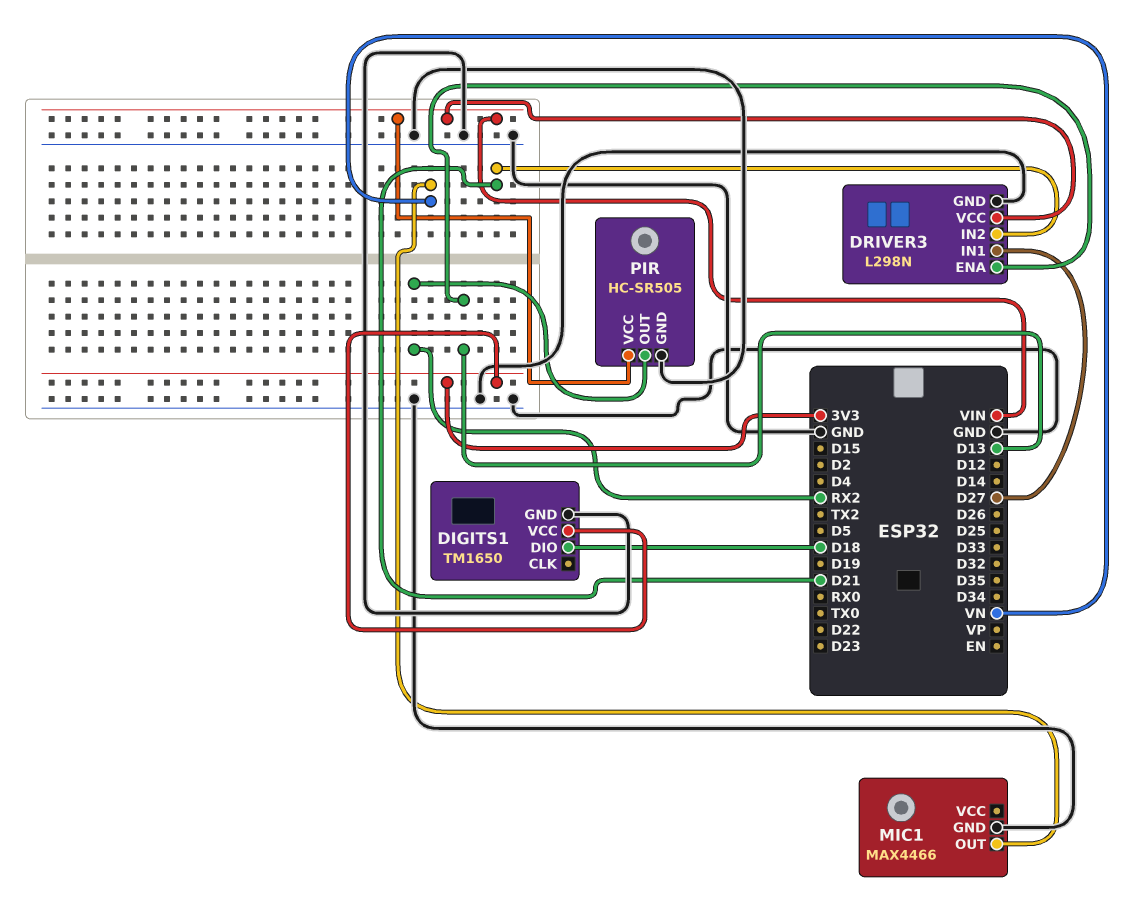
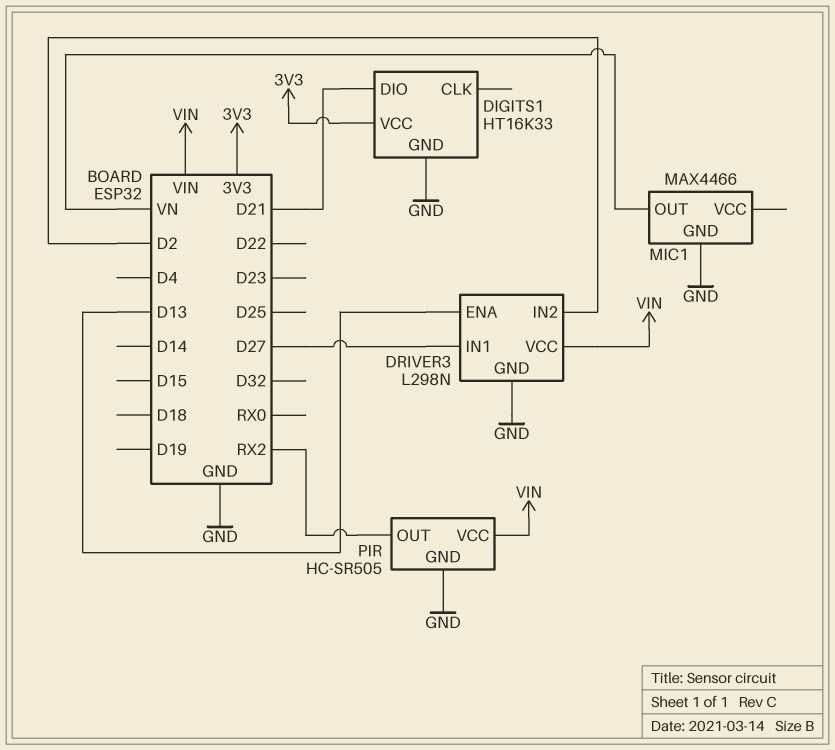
DIGITS1: TM1650 -> HT16K33
DIGITS1 pin DIO: D18 -> D21
DRIVER3 pin IN2: D21 -> D2

